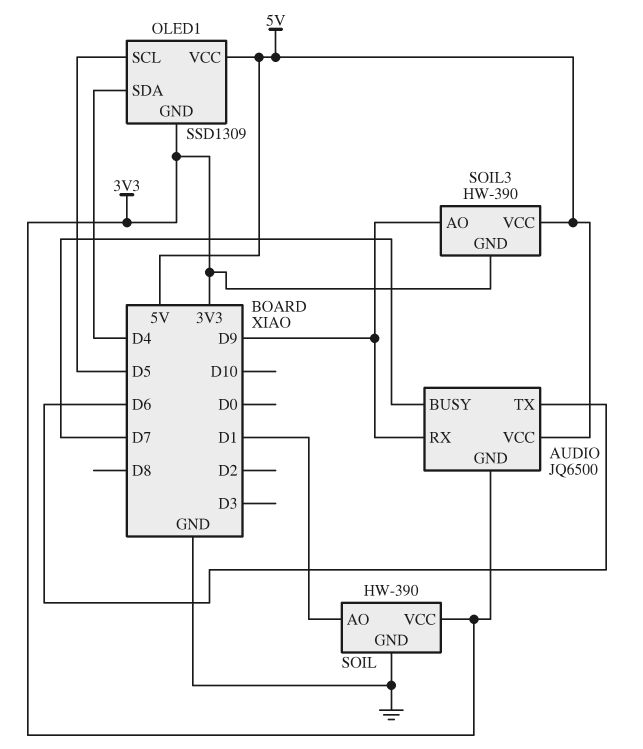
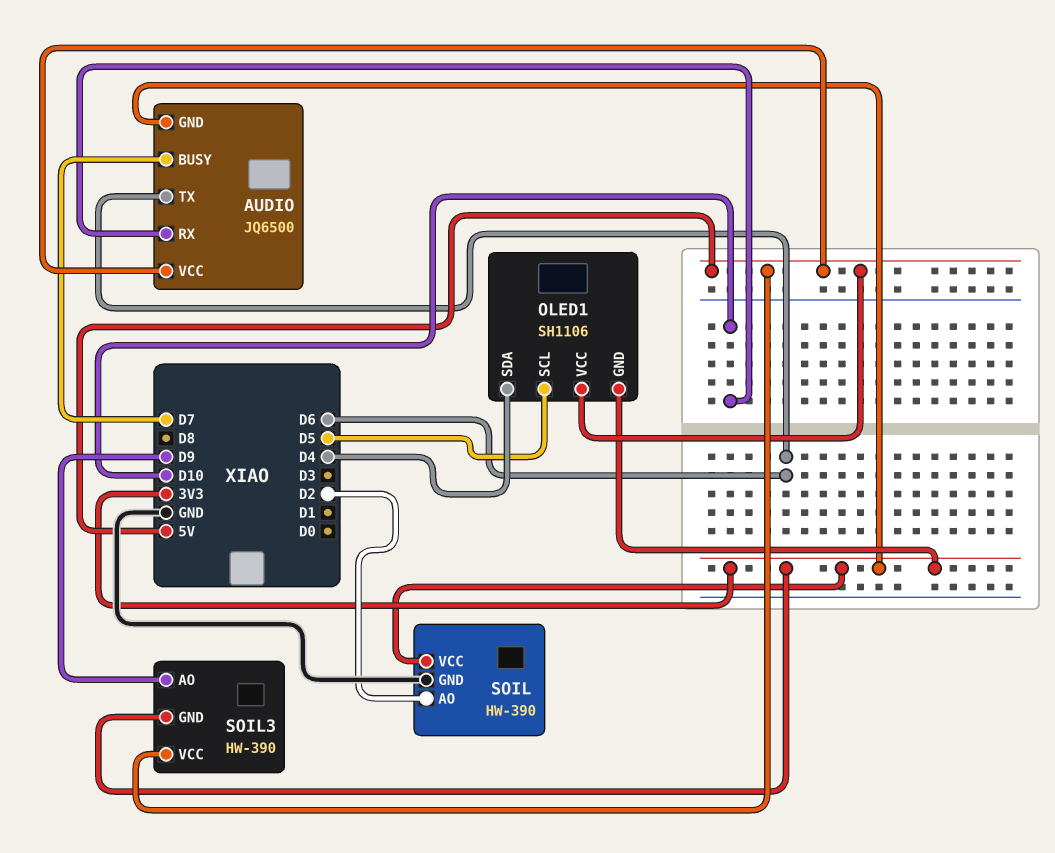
AUDIO pin RX: D9 -> D10
OLED1: SSD1309 -> SH1106
SOIL pin AO: D1 -> D2

